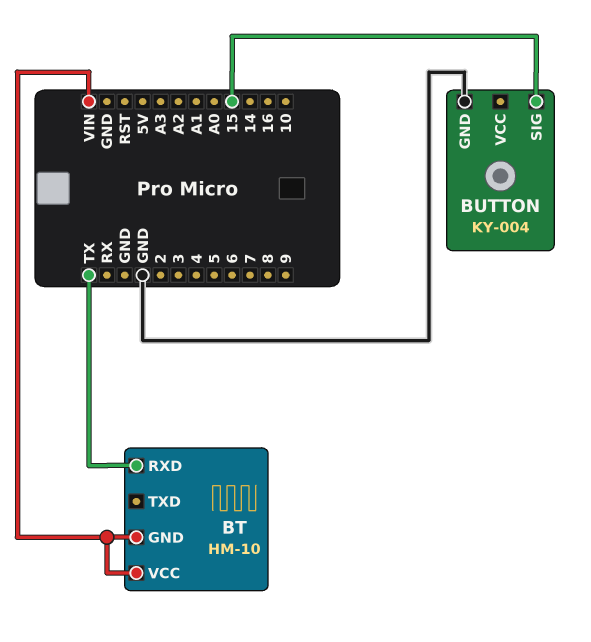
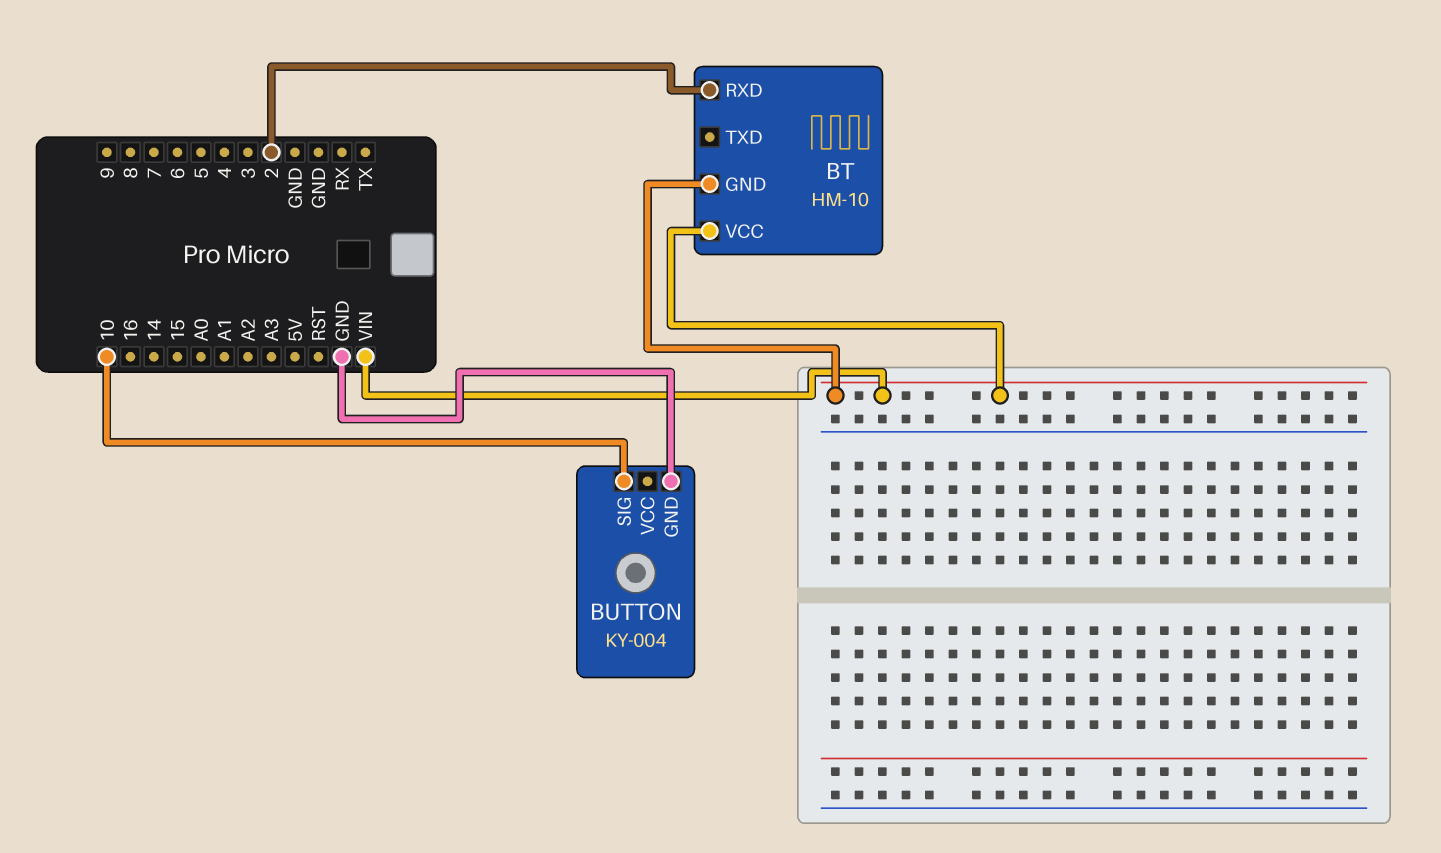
BT pin RXD: TX -> 2
BUTTON pin SIG: 15 -> 10

